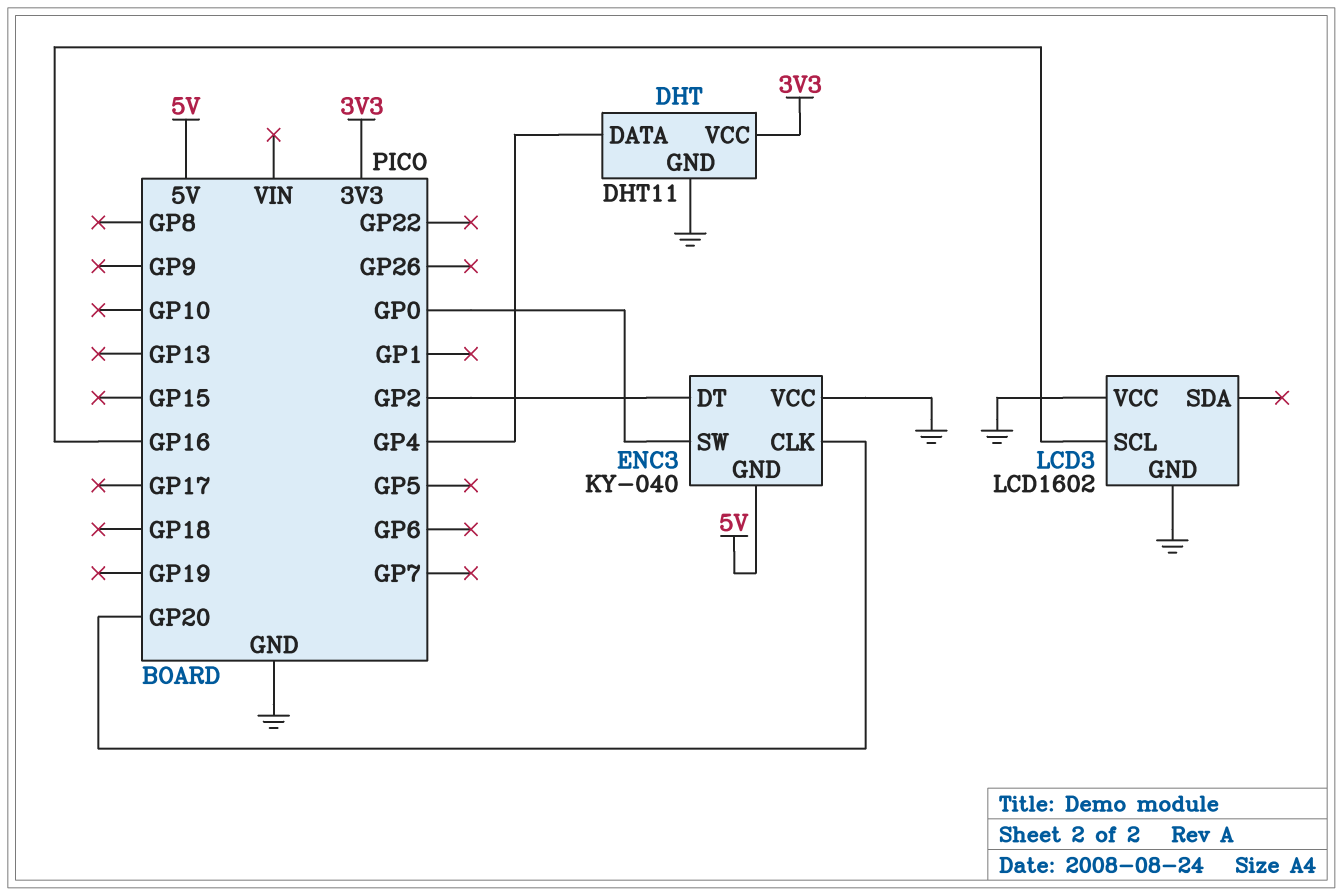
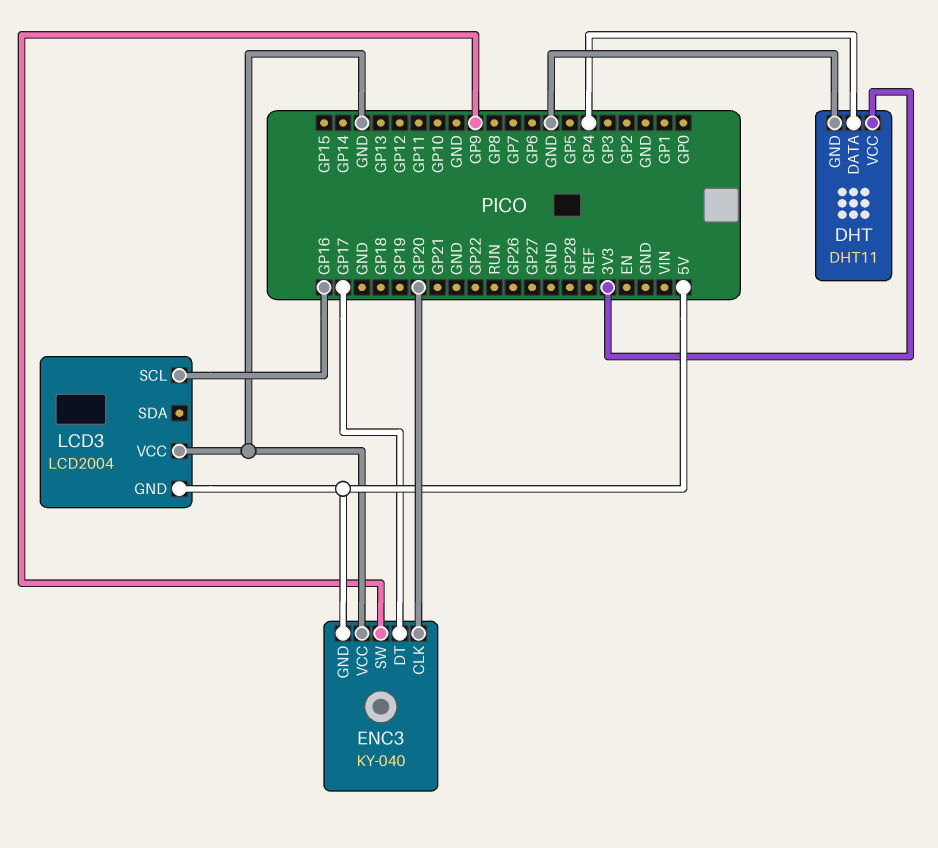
ENC3 pin DT: GP2 -> GP17
ENC3 pin SW: GP0 -> GP9
LCD3: LCD1602 -> LCD2004
LCD3 pin GND: GND -> 5V

